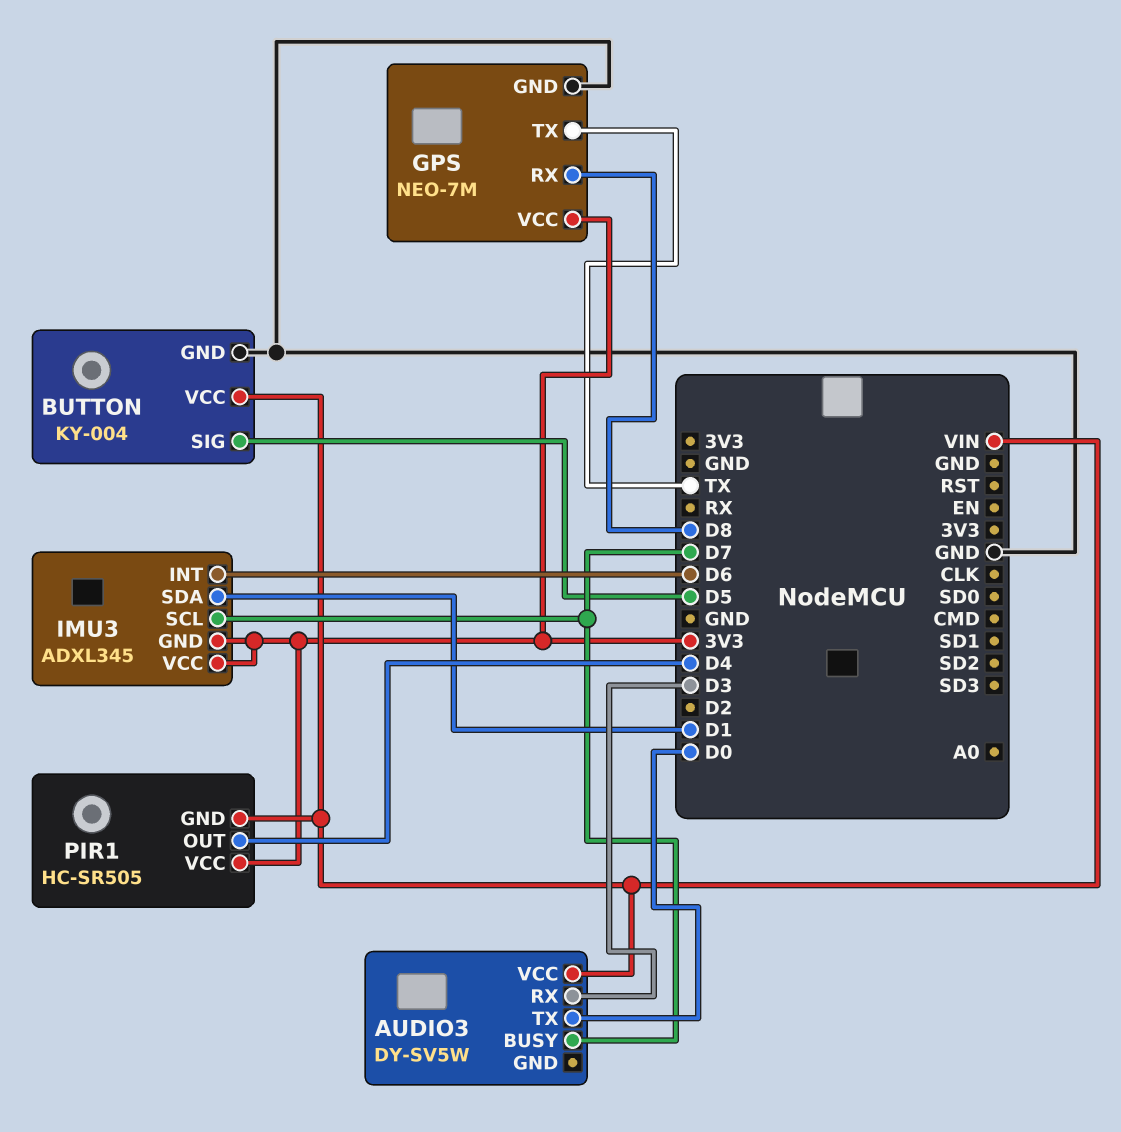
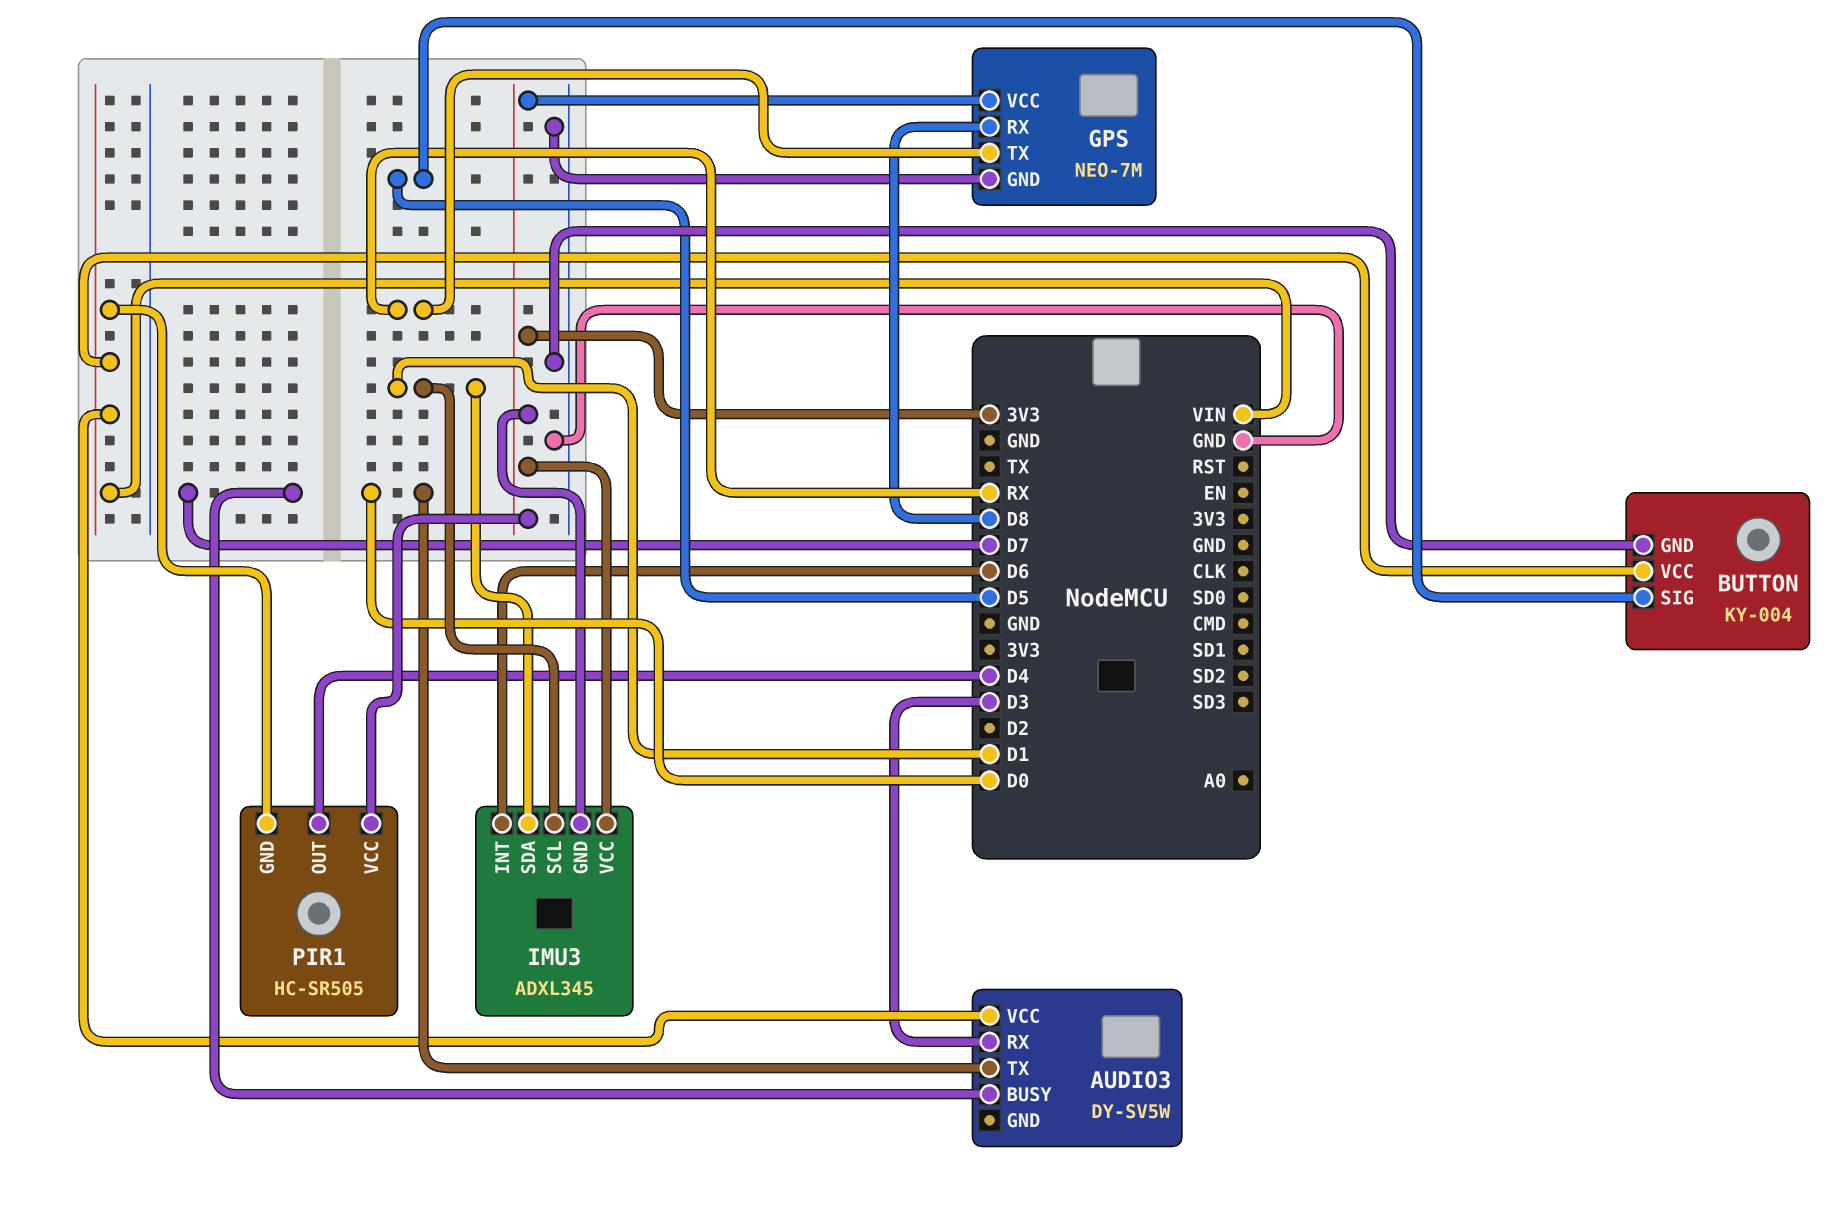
GPS pin TX: TX -> RX
IMU3 pin SCL: D7 -> D1

